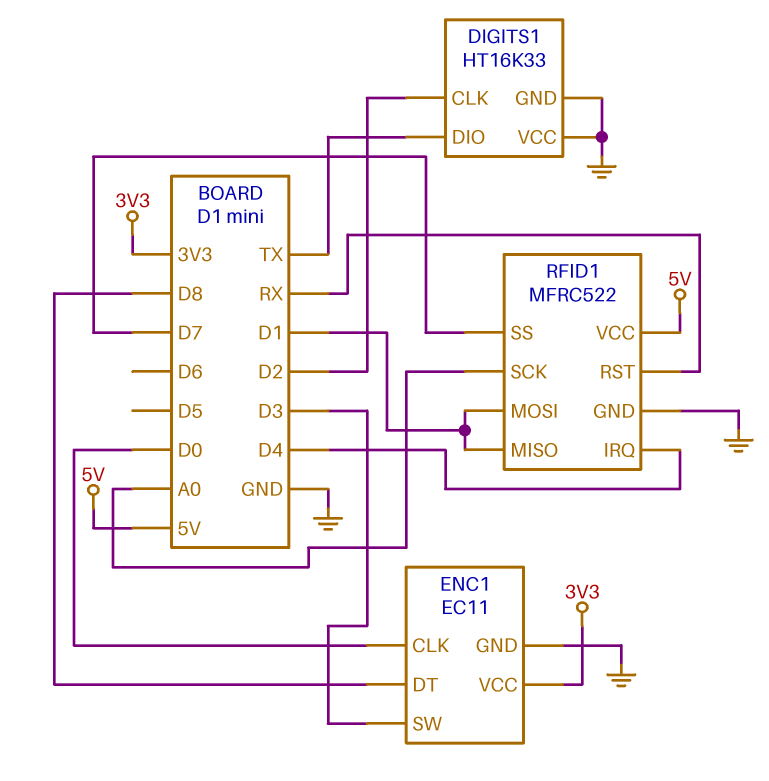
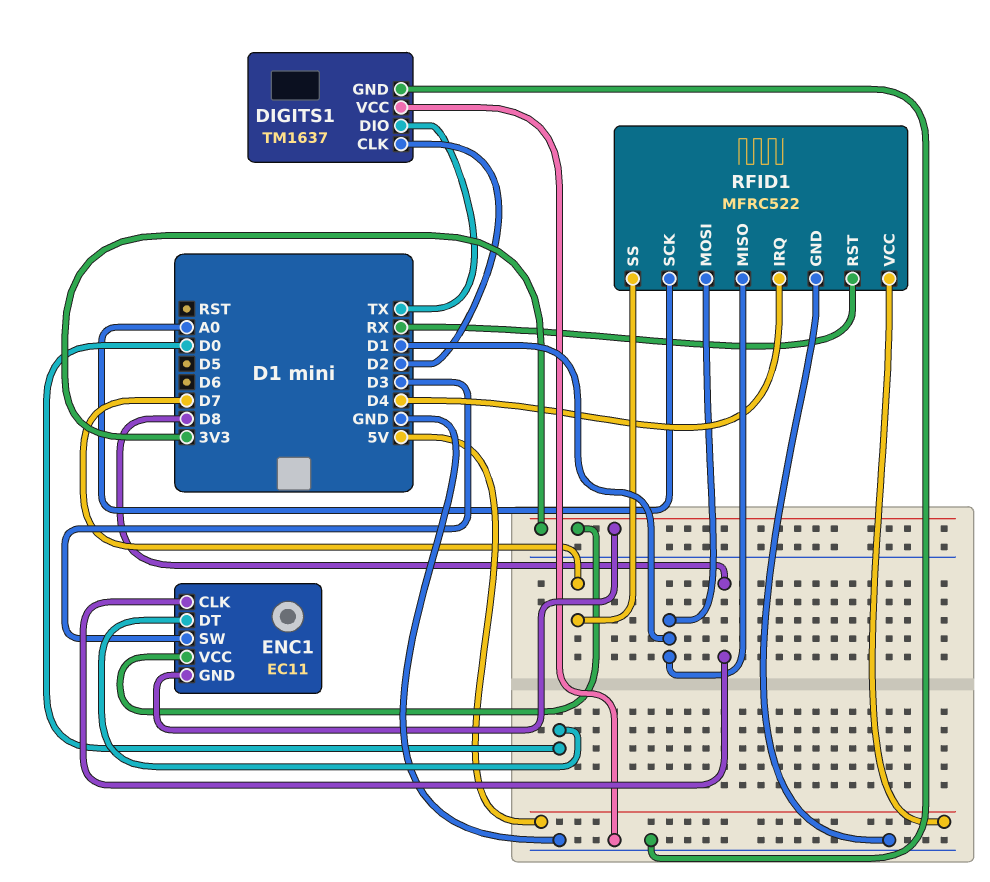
DIGITS1: HT16K33 -> TM1637
ENC1 pin CLK: D0 -> D8
ENC1 pin DT: D8 -> D0
ENC1 pin GND: GND -> 3V3

